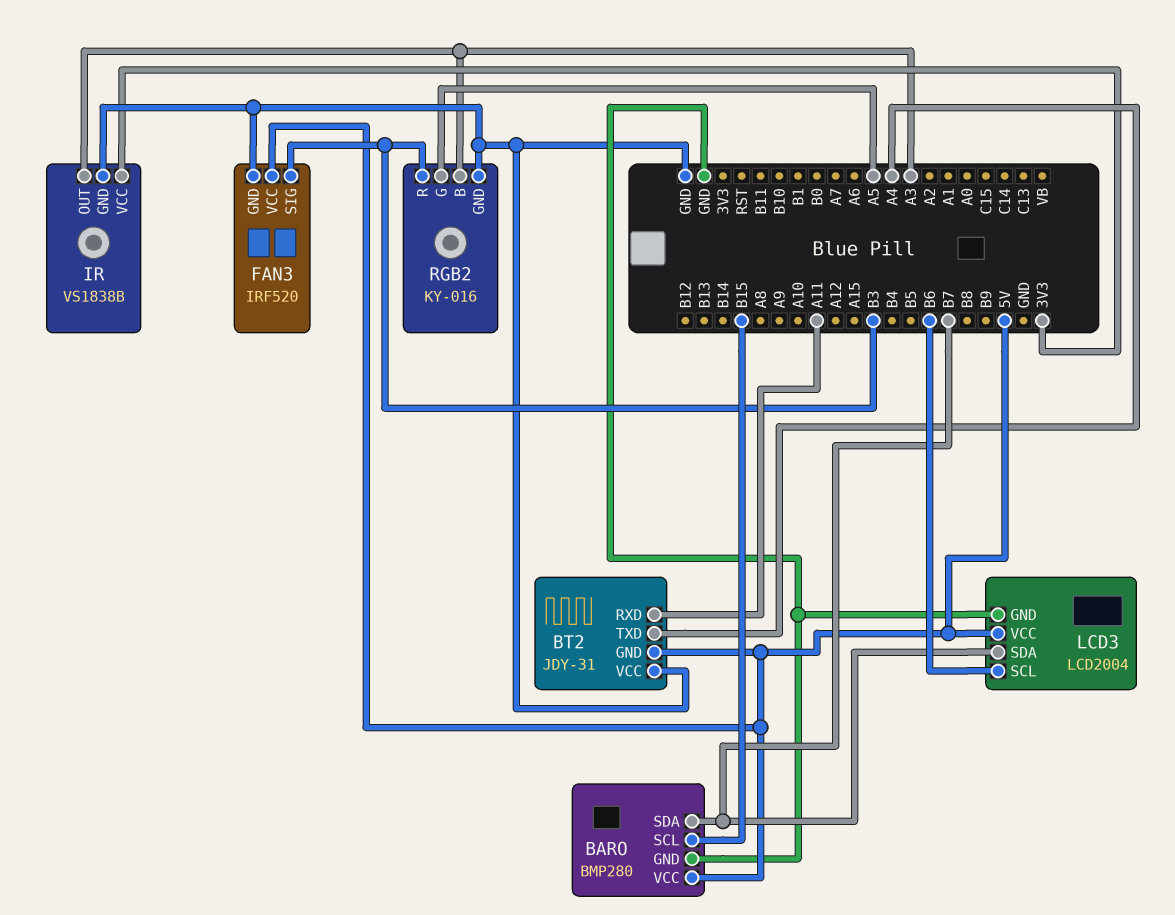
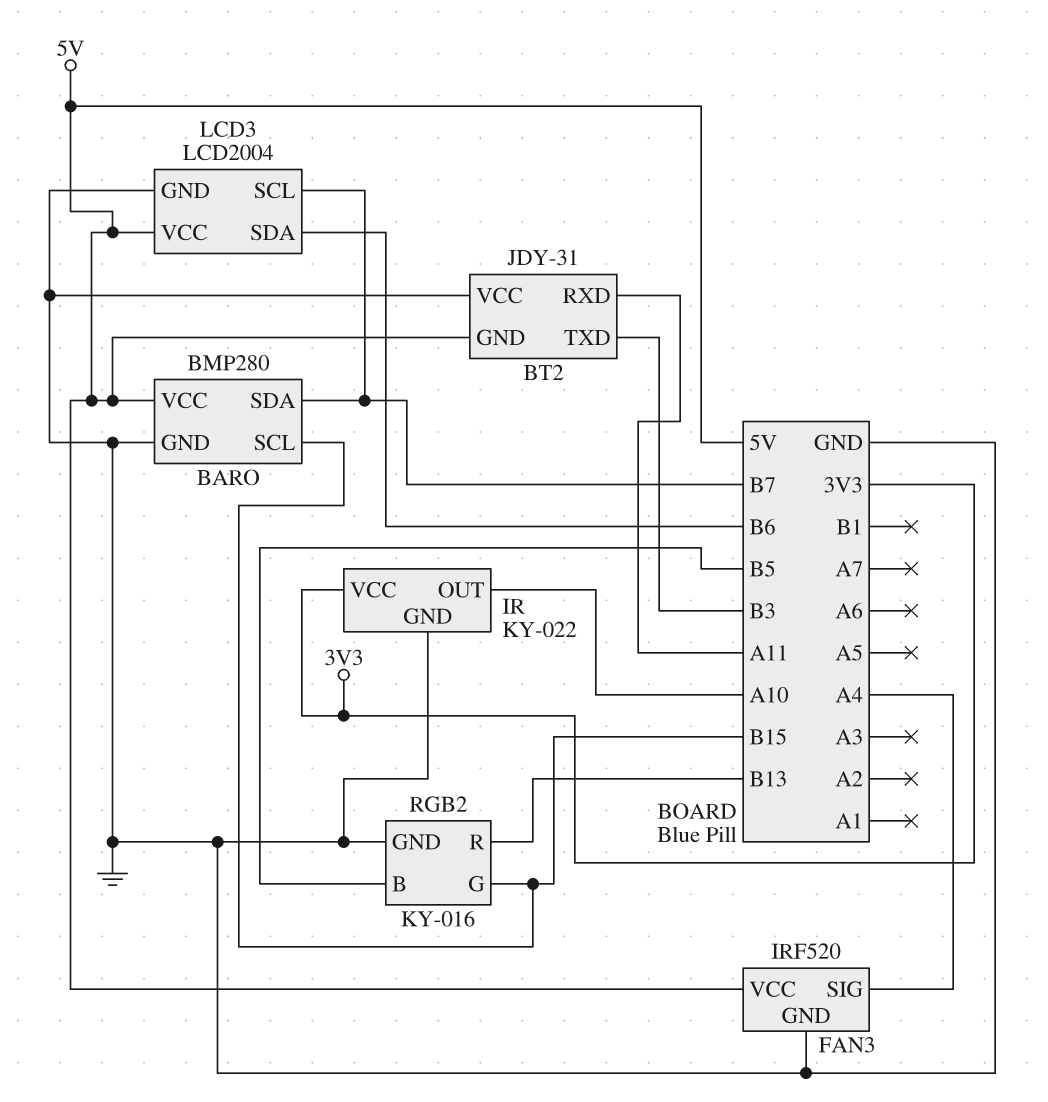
BT2 pin TXD: A4 -> B3
FAN3 pin SIG: B3 -> A4
IR: VS1838B -> KY-022
IR pin OUT: A3 -> A10
LCD3 pin SCL: B6 -> B7
LCD3 pin SDA: B7 -> B6
RGB2 pin B: A3 -> B5
RGB2 pin G: A5 -> B15
RGB2 pin R: B3 -> B13

